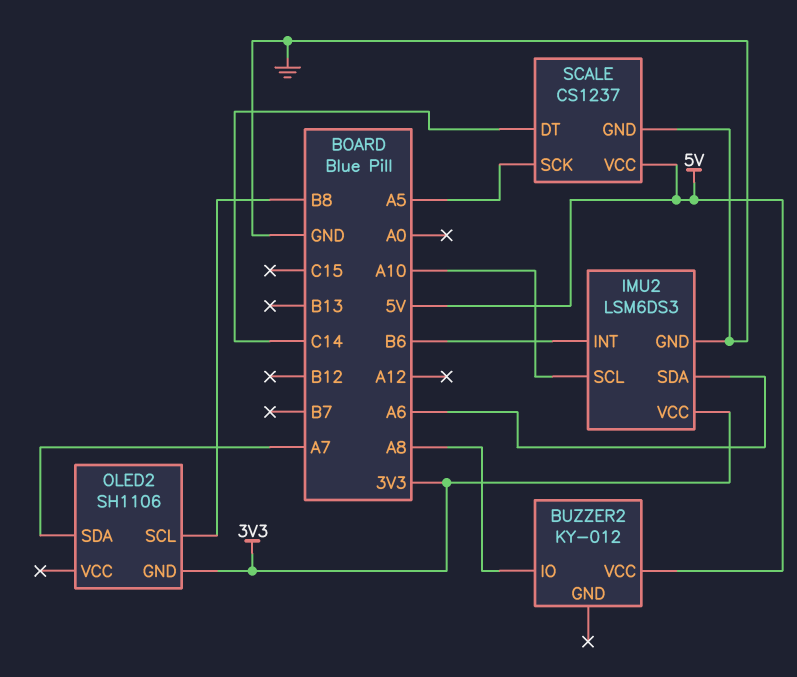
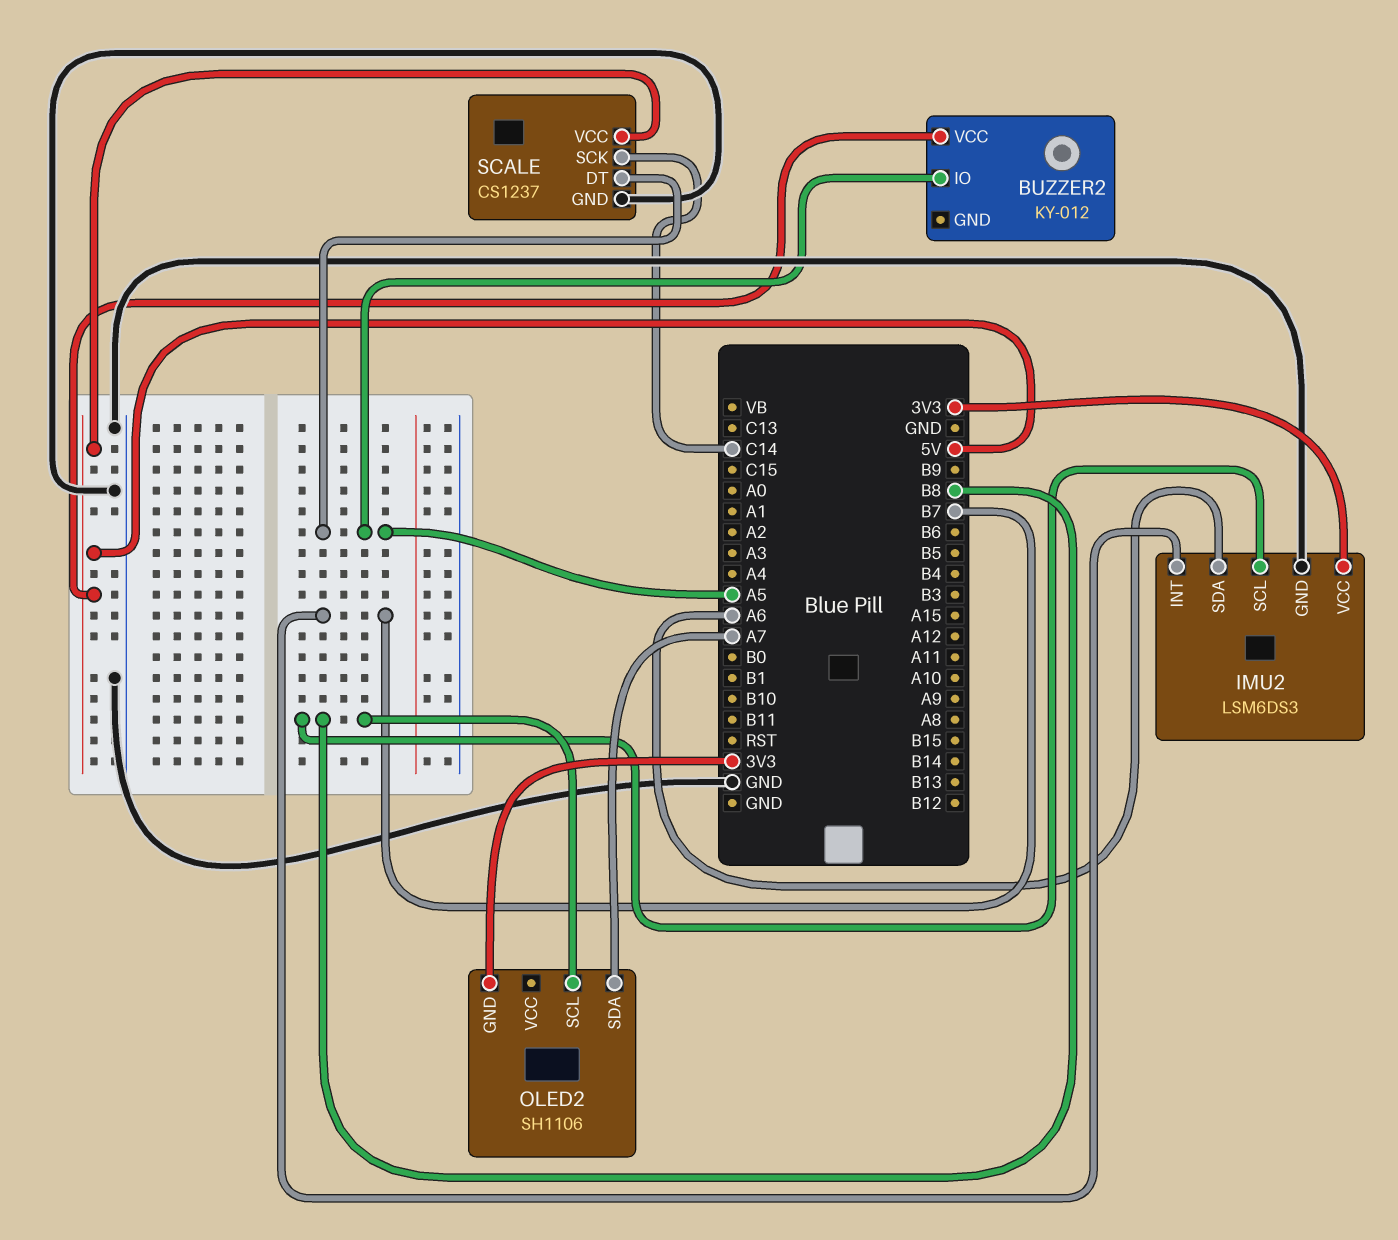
BUZZER2 pin IO: A8 -> A5
IMU2 pin INT: B6 -> B7
IMU2 pin SCL: A10 -> B8
SCALE pin DT: C14 -> A5
SCALE pin SCK: A5 -> C14

